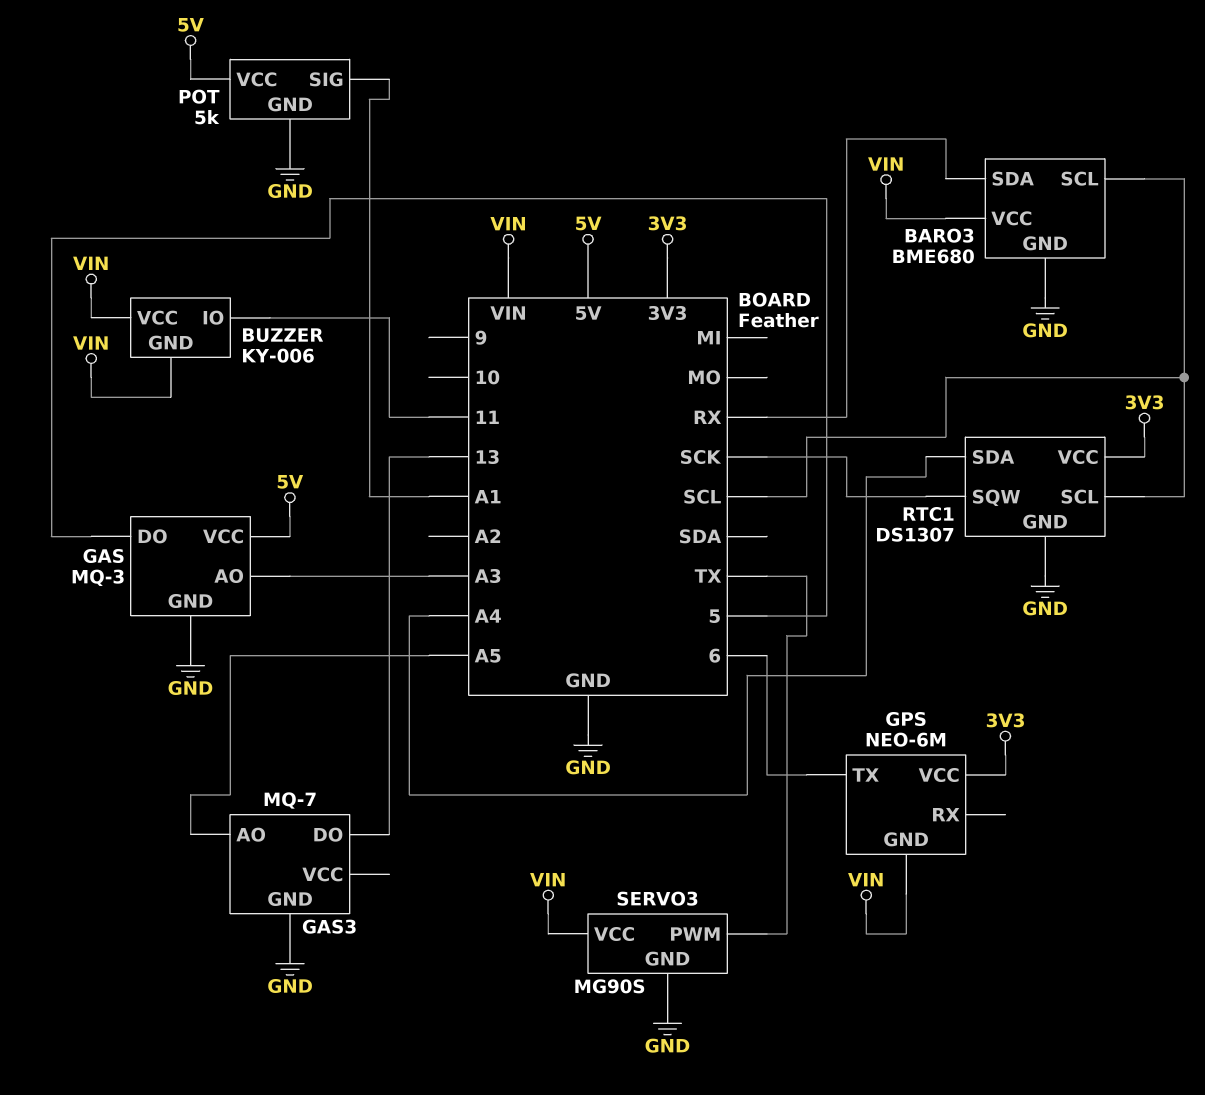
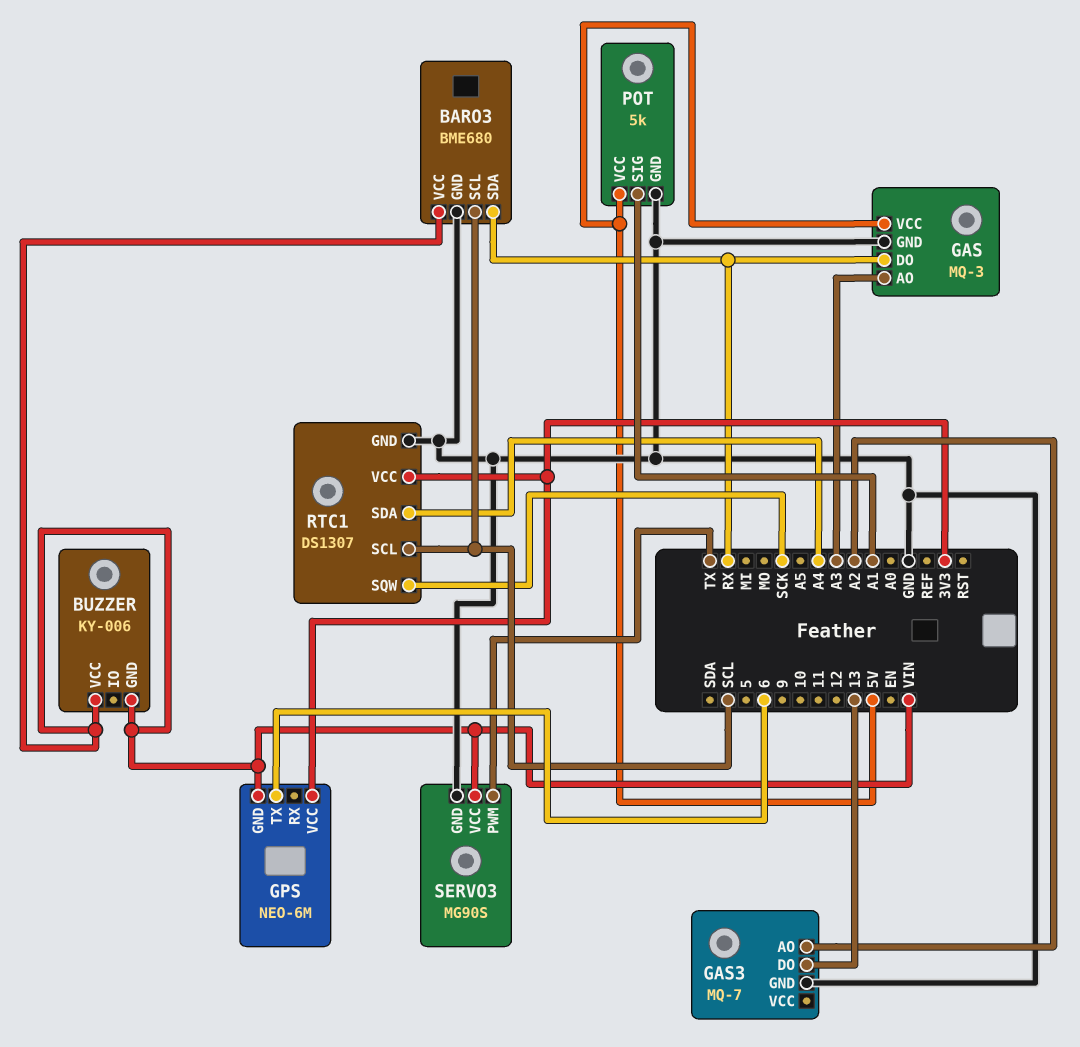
BUZZER pin IO: 11 -> none
GAS pin DO: 5 -> RX
GAS3 pin AO: A5 -> A2

